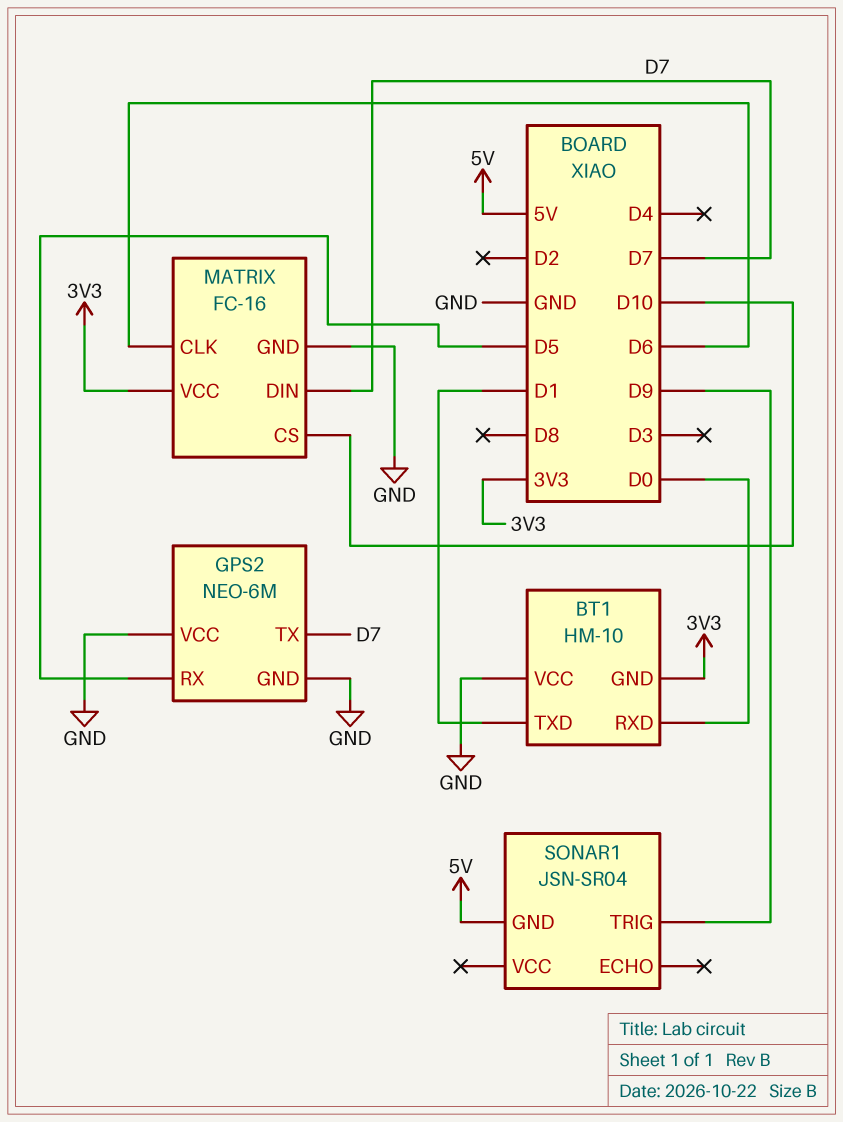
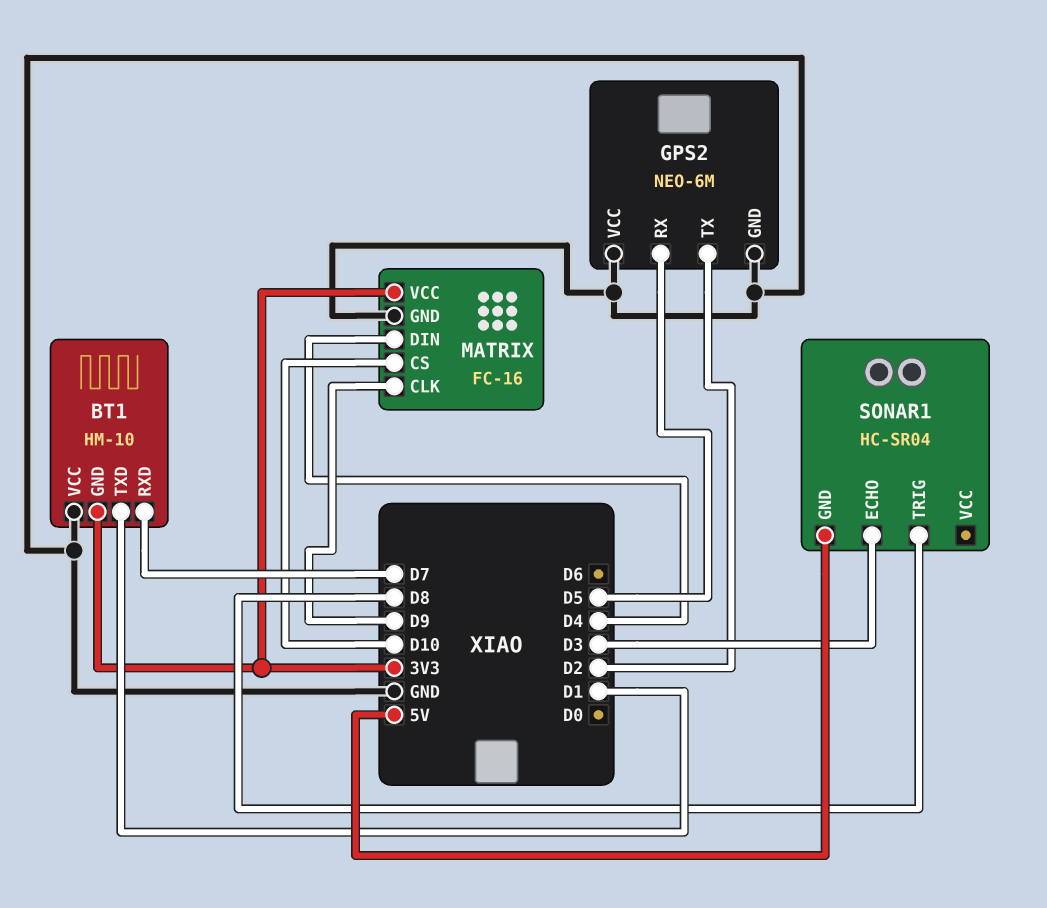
BT1 pin RXD: D0 -> D7
GPS2 pin TX: D7 -> D2
MATRIX pin CLK: D6 -> D9
MATRIX pin DIN: D7 -> D4
SONAR1: JSN-SR04 -> HC-SR04
SONAR1 pin ECHO: none -> D3
SONAR1 pin TRIG: D9 -> D8

